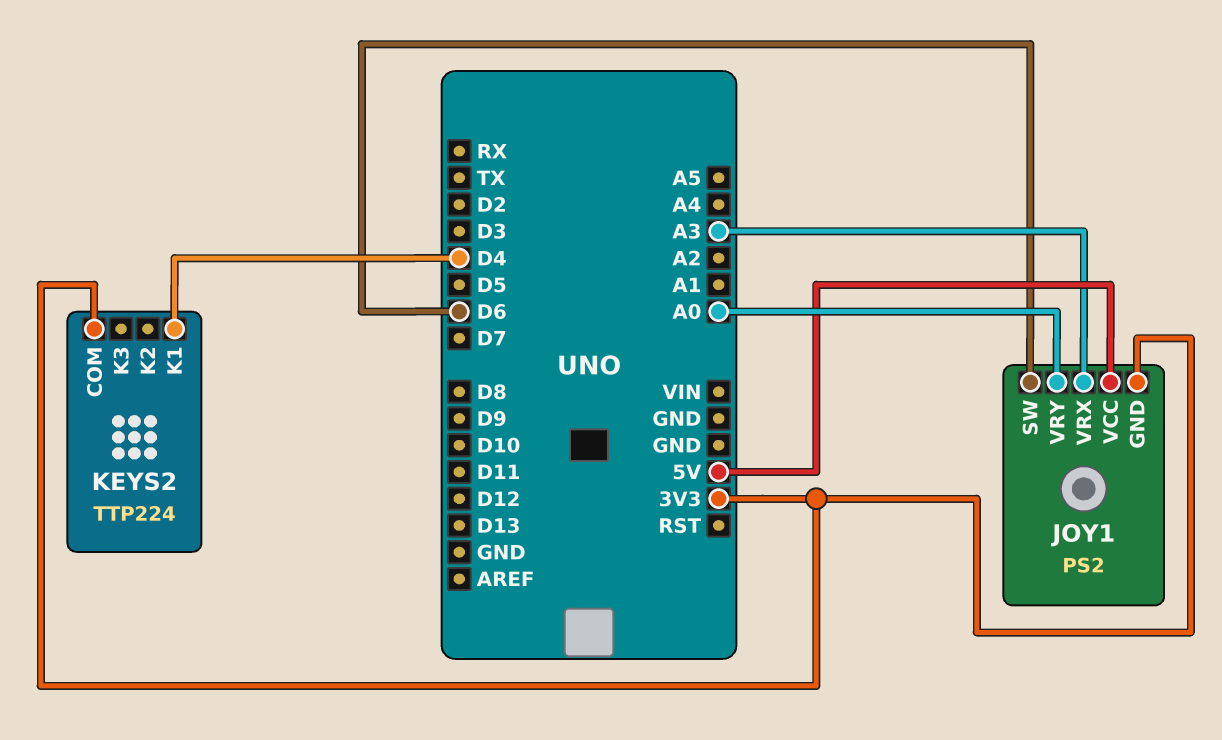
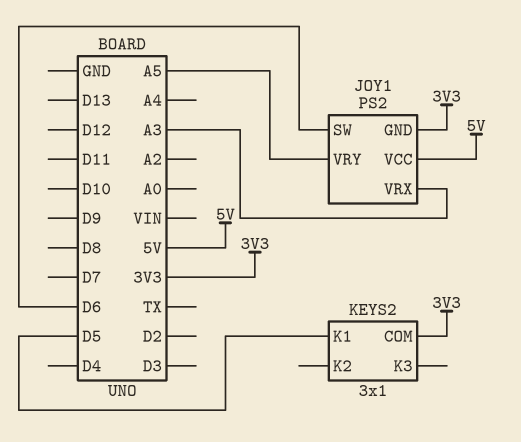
JOY1 pin VRY: A0 -> A5
KEYS2: TTP224 -> 3x1
KEYS2 pin K1: D4 -> D5

